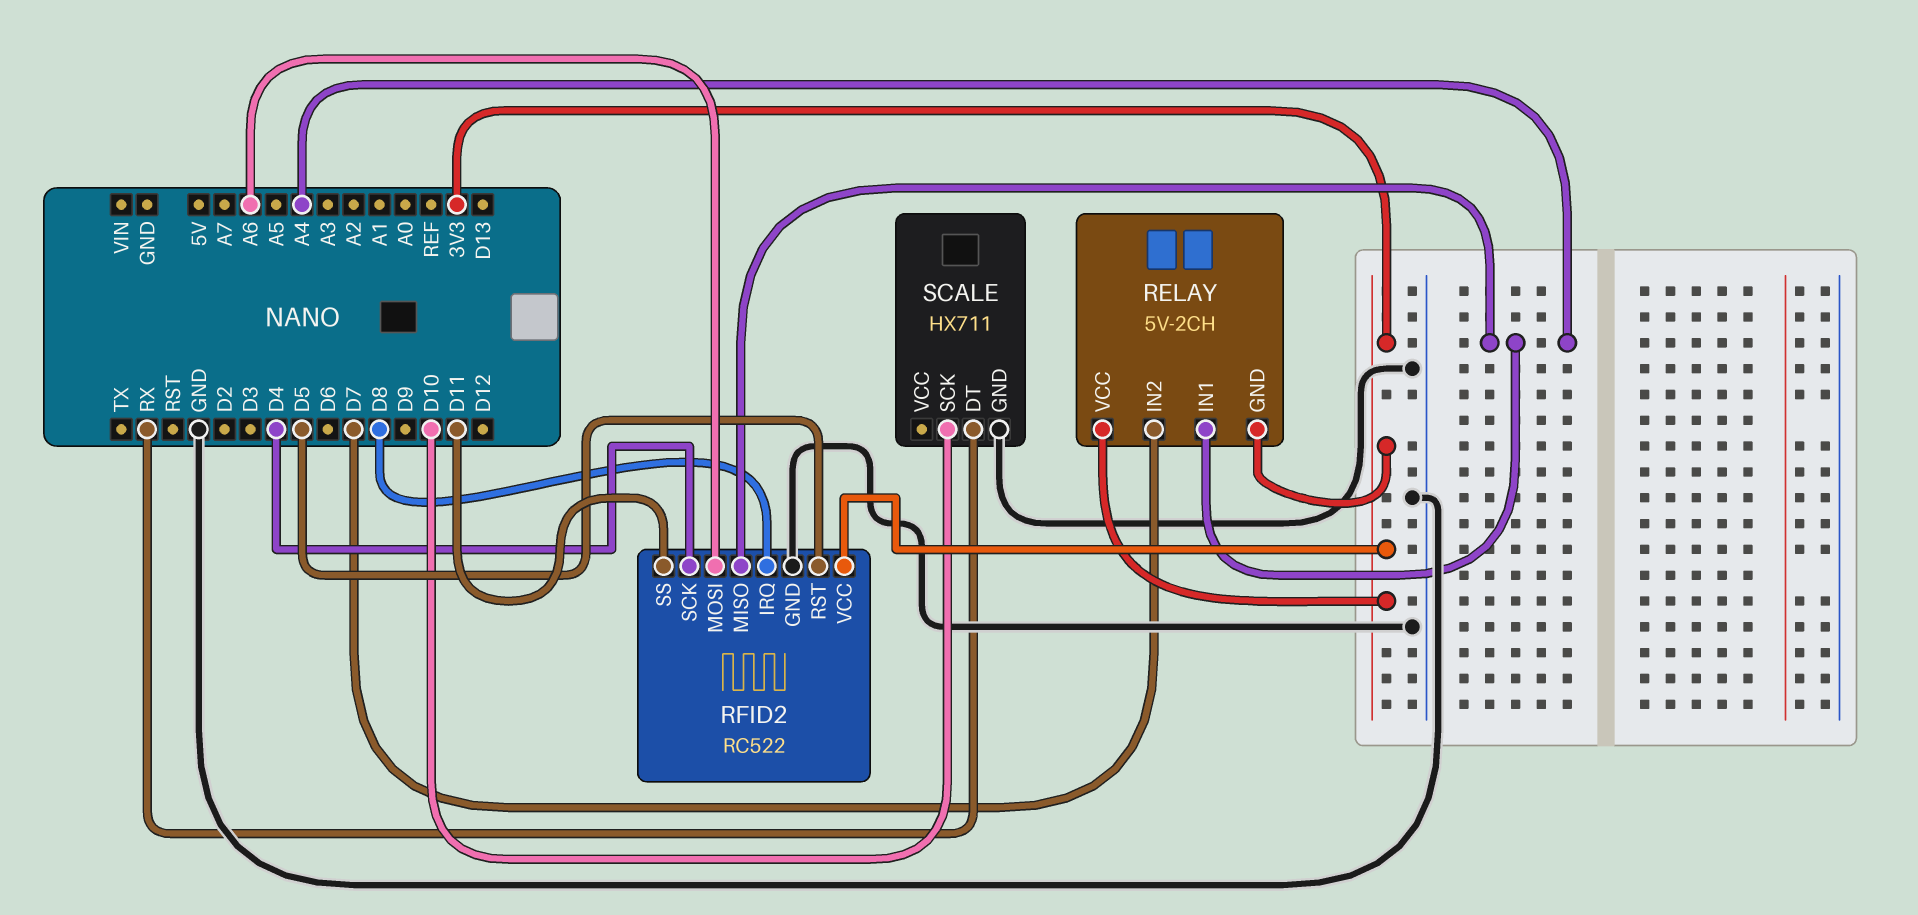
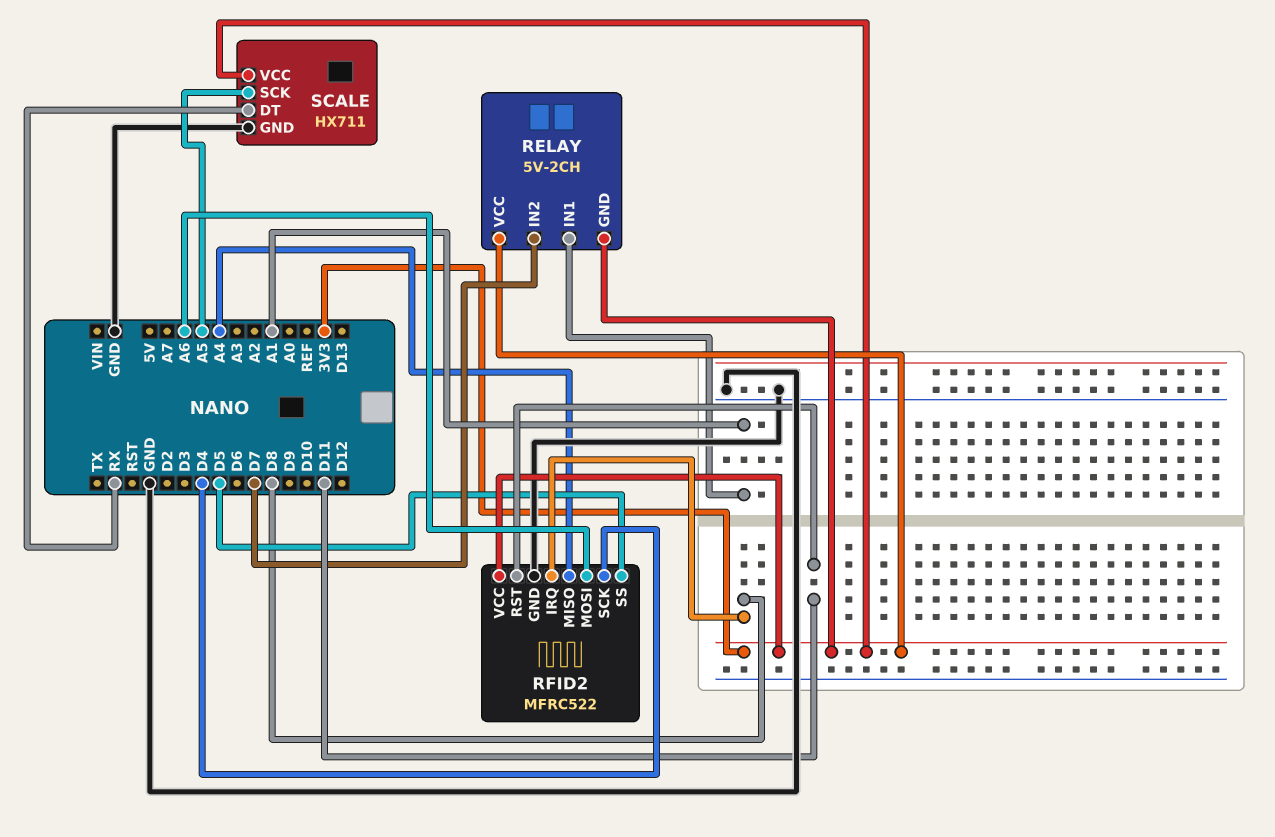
RELAY pin IN1: A4 -> A1
RFID2: RC522 -> MFRC522
RFID2 pin RST: D5 -> D11
RFID2 pin SS: D11 -> D5
SCALE pin SCK: D10 -> A5
SCALE pin VCC: none -> 3V3

